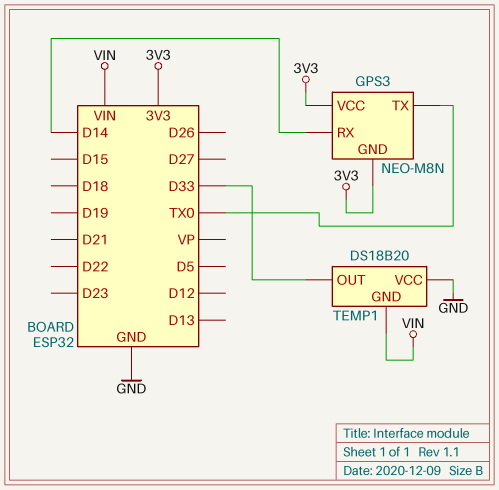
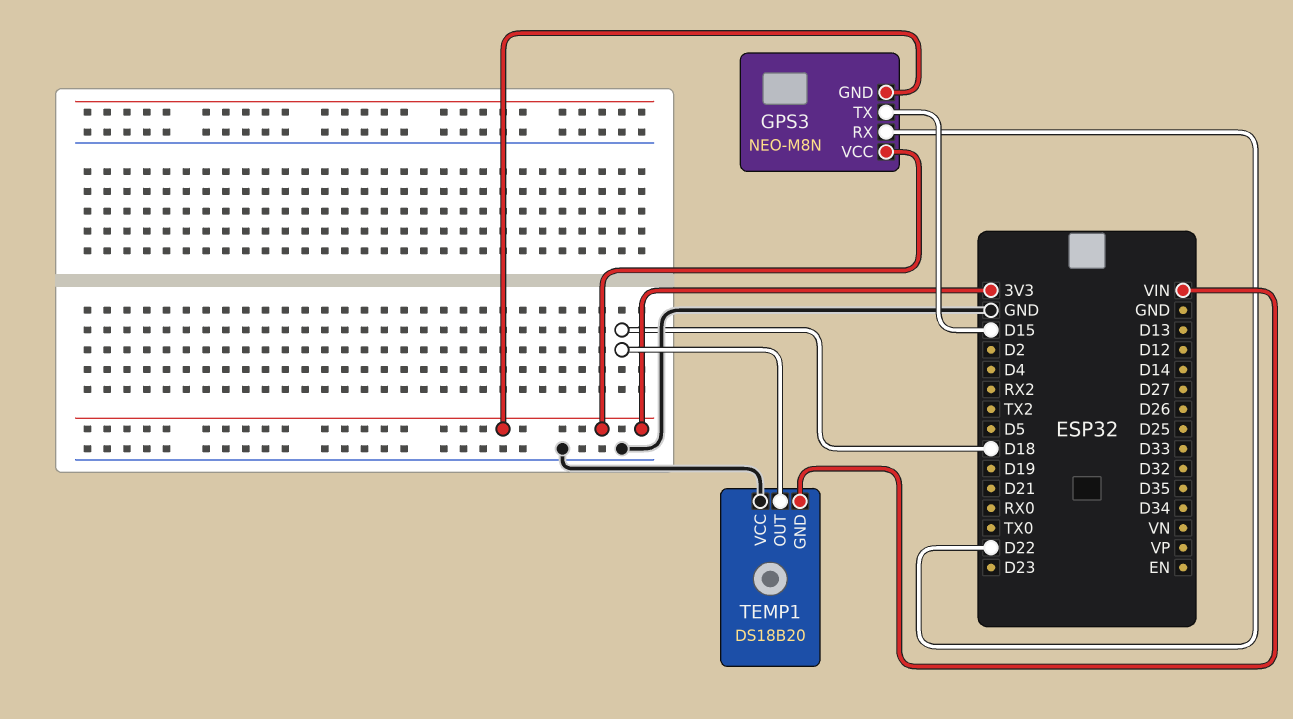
GPS3 pin RX: D14 -> D22
GPS3 pin TX: TX0 -> D15
TEMP1 pin OUT: D33 -> D18

